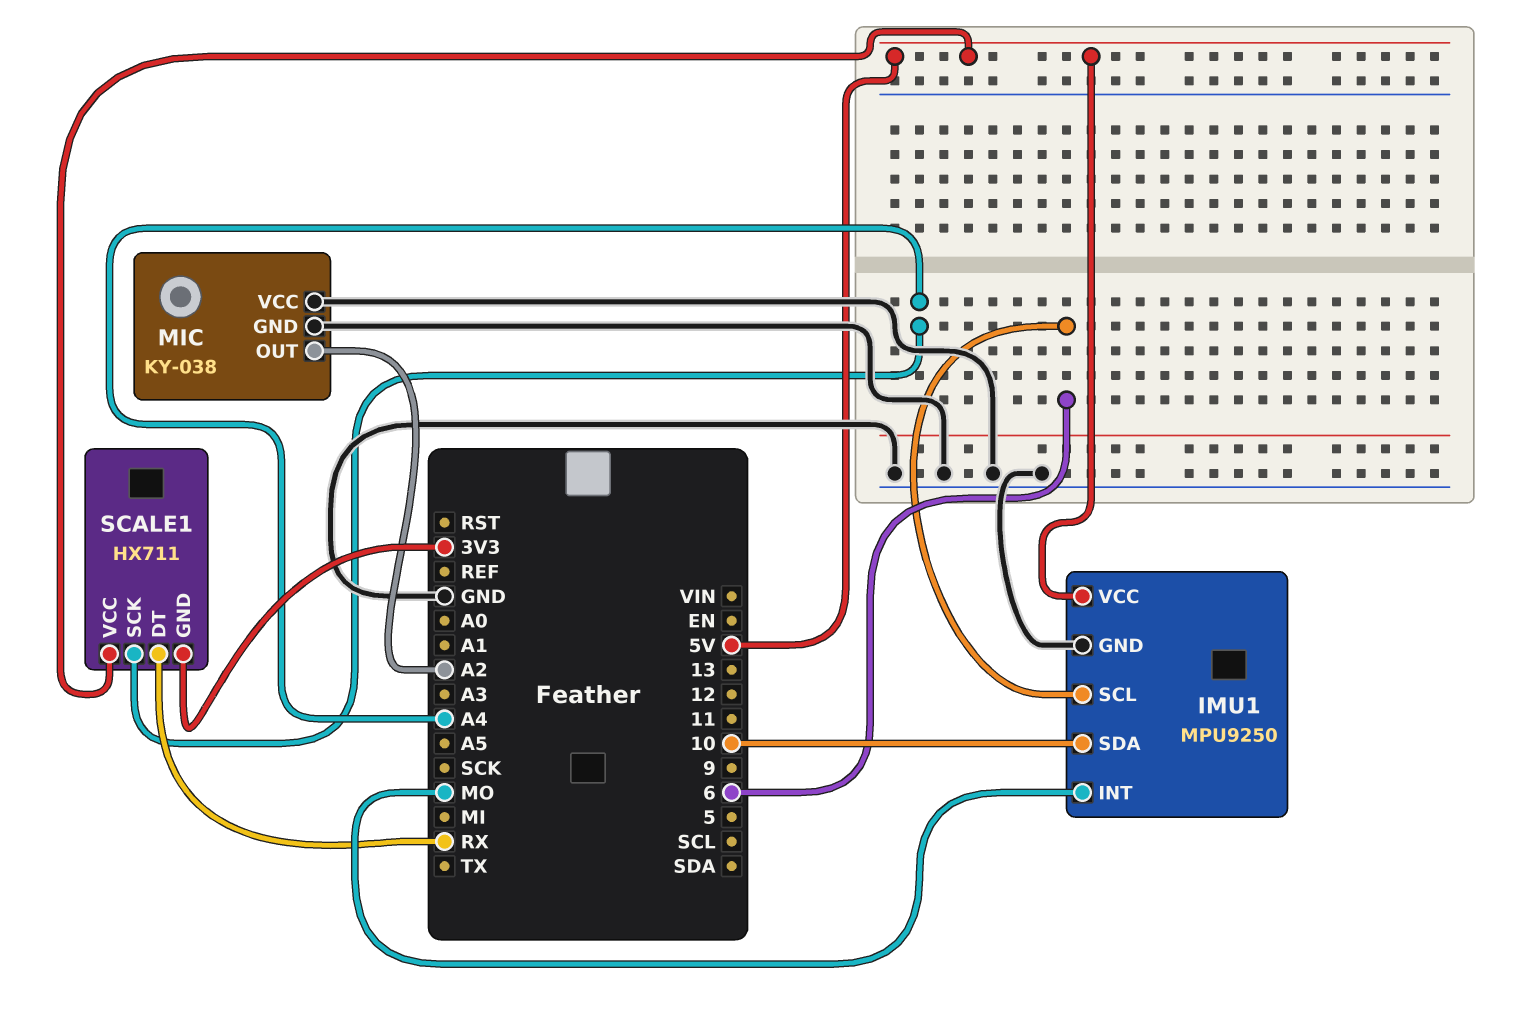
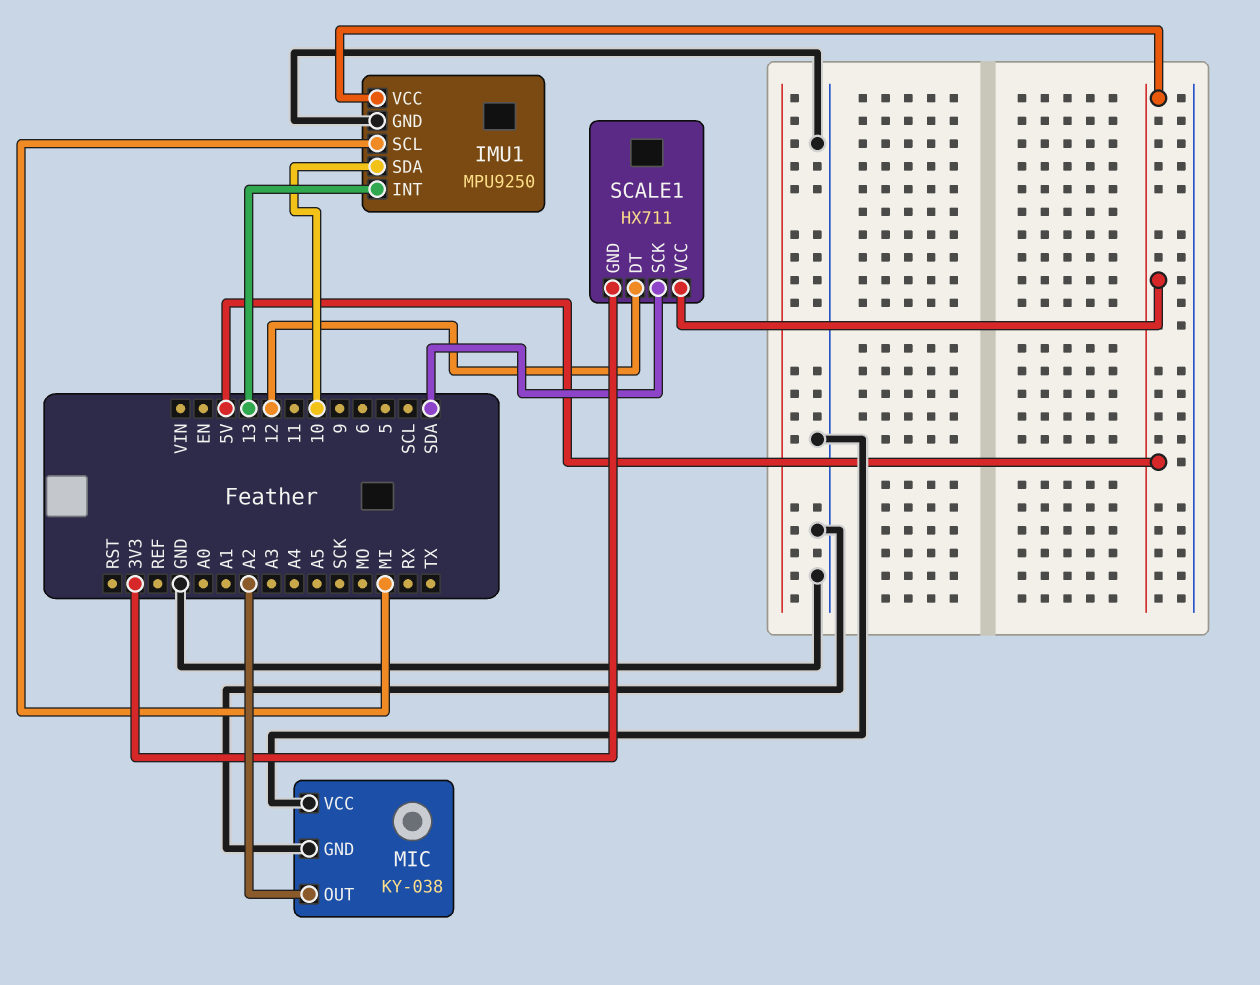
IMU1 pin INT: MO -> 13
IMU1 pin SCL: 6 -> MI
SCALE1 pin DT: RX -> 12
SCALE1 pin SCK: A4 -> SDA

